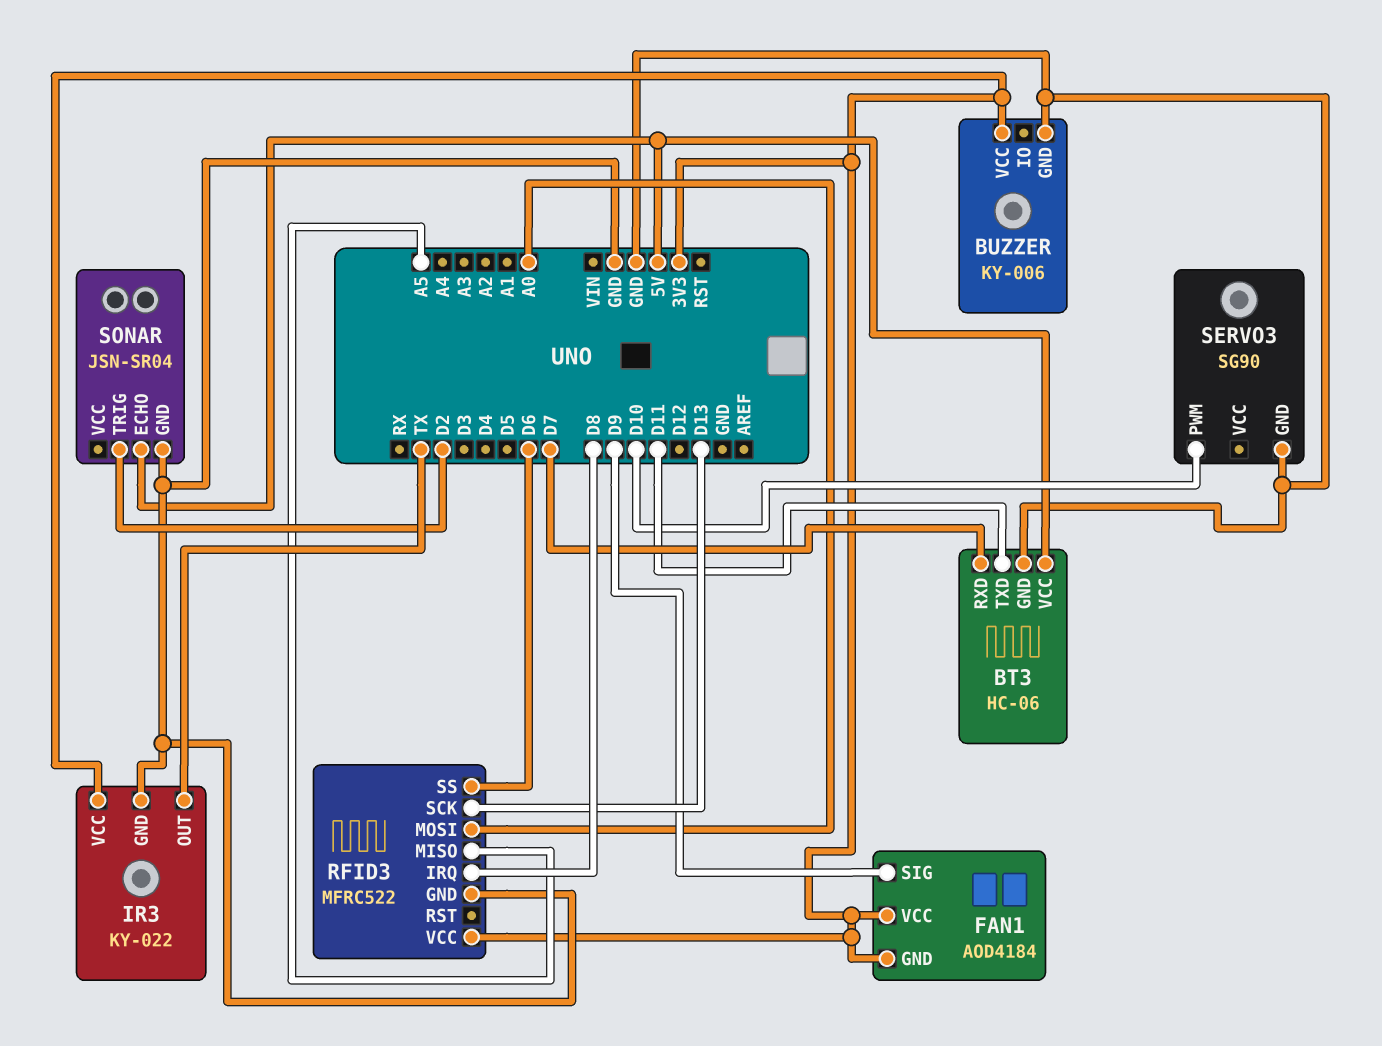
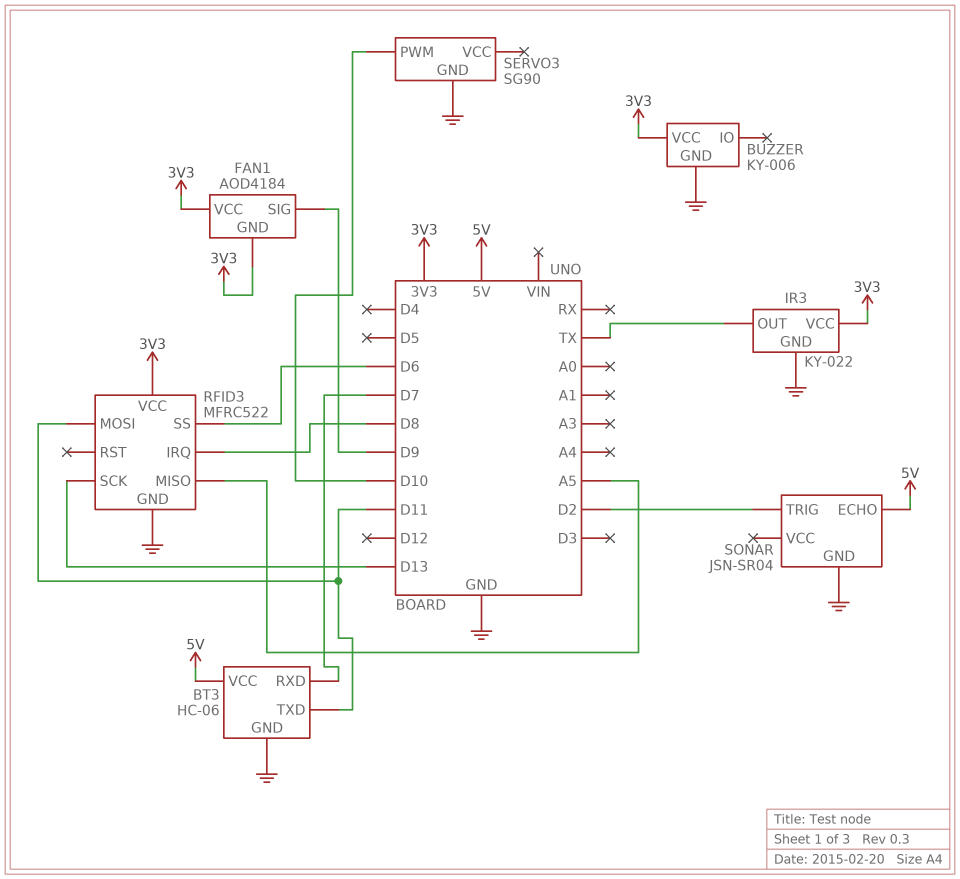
RFID3 pin MOSI: A0 -> D11

